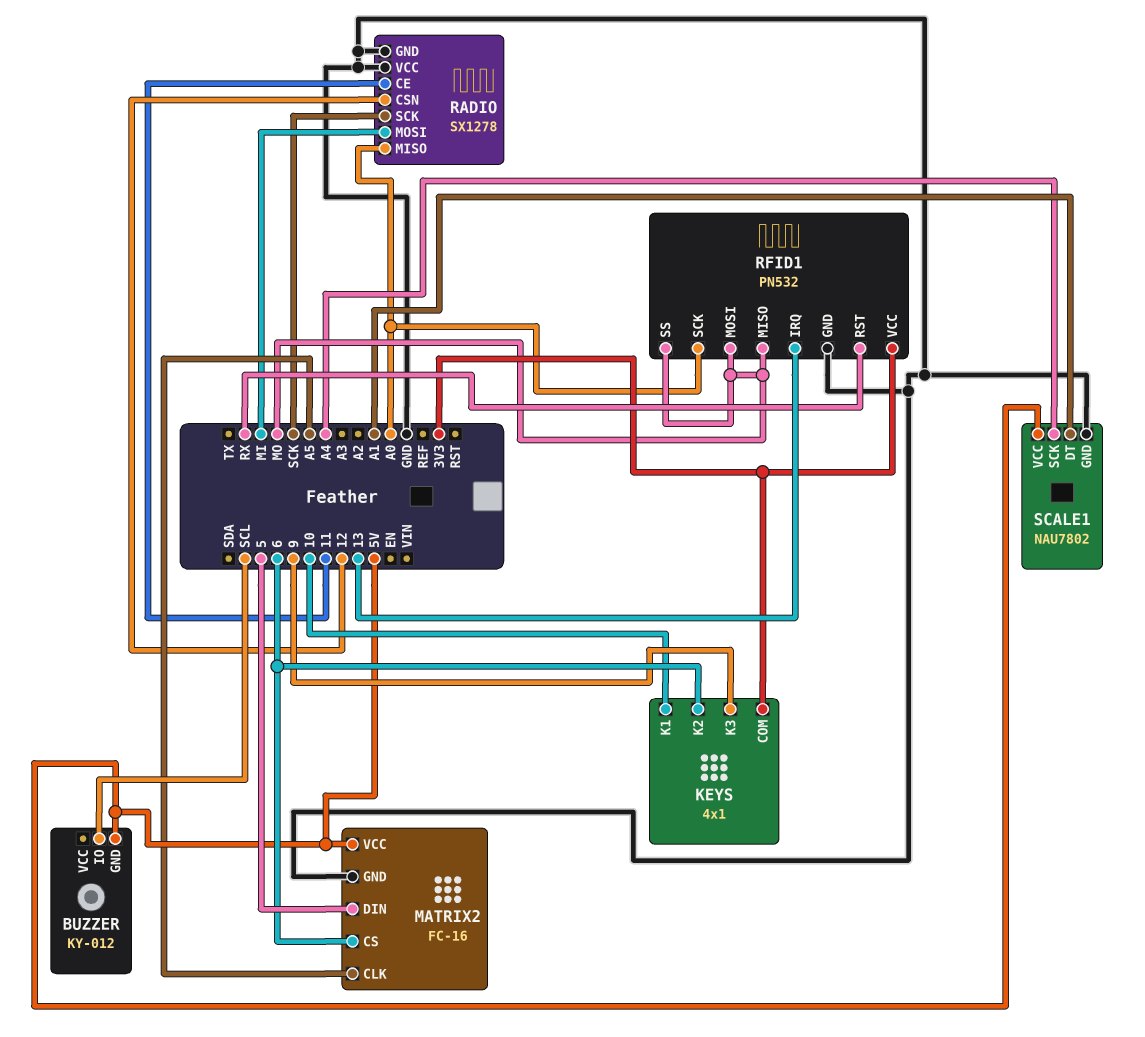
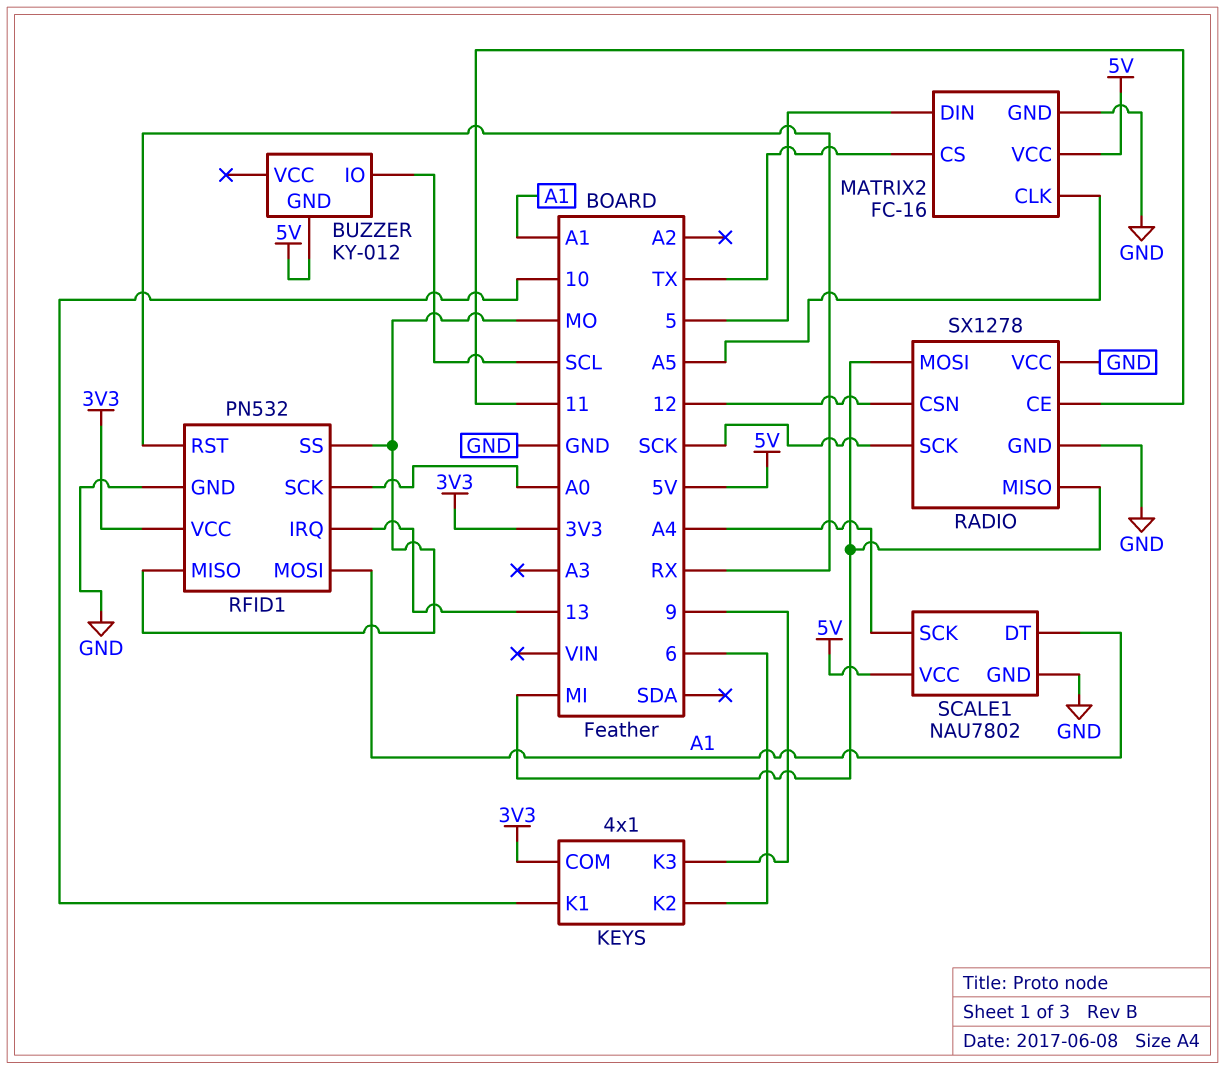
MATRIX2 pin CS: 6 -> TX
RADIO pin MISO: A0 -> MI
RFID1 pin MOSI: MO -> A1

